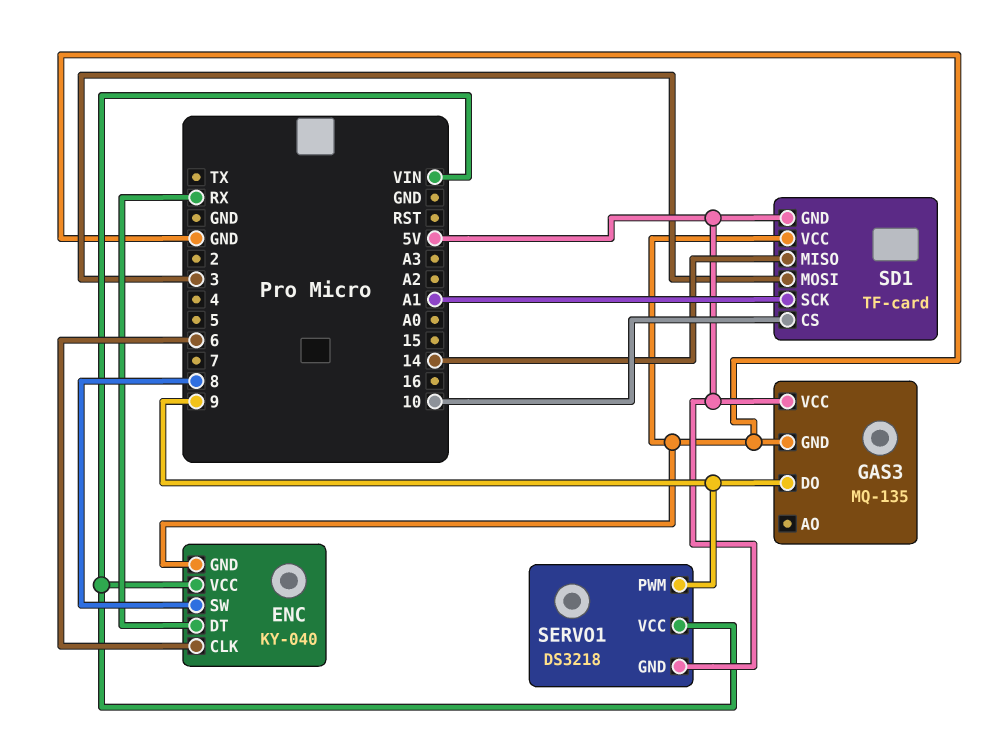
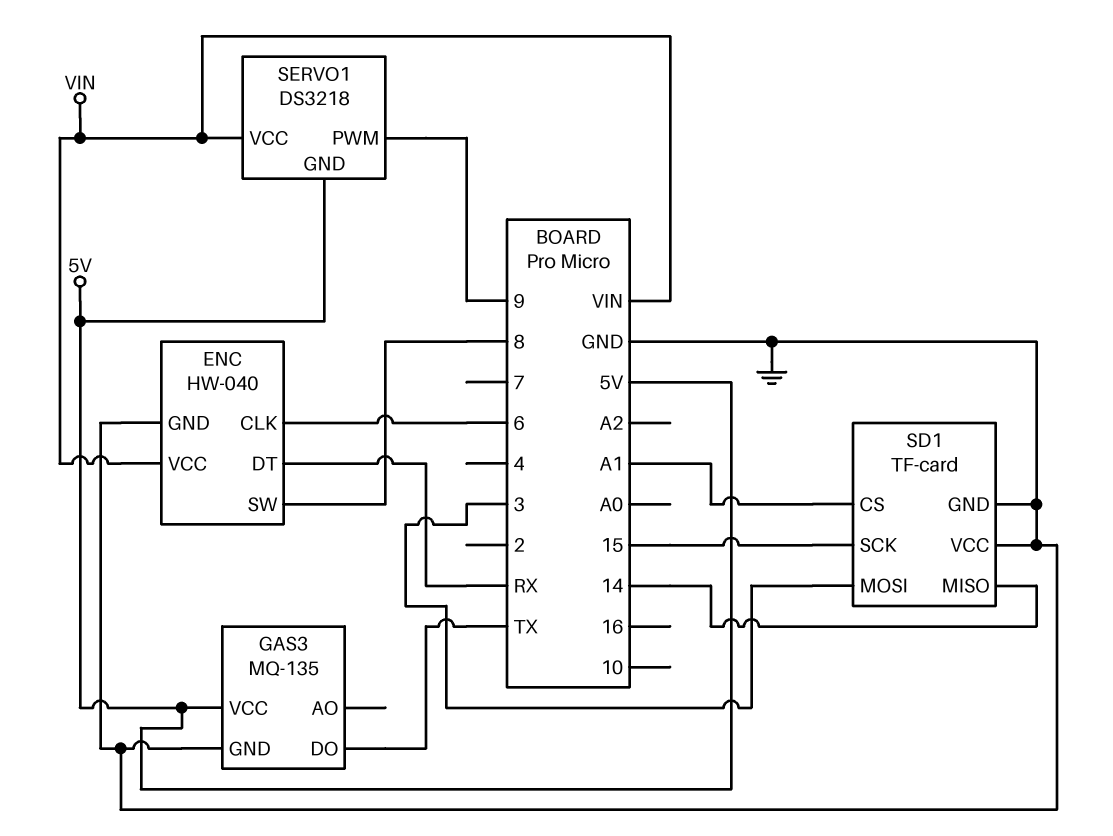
ENC: KY-040 -> HW-040
GAS3 pin DO: 9 -> TX
SD1 pin CS: 10 -> A1
SD1 pin GND: 5V -> GND
SD1 pin SCK: A1 -> 15

